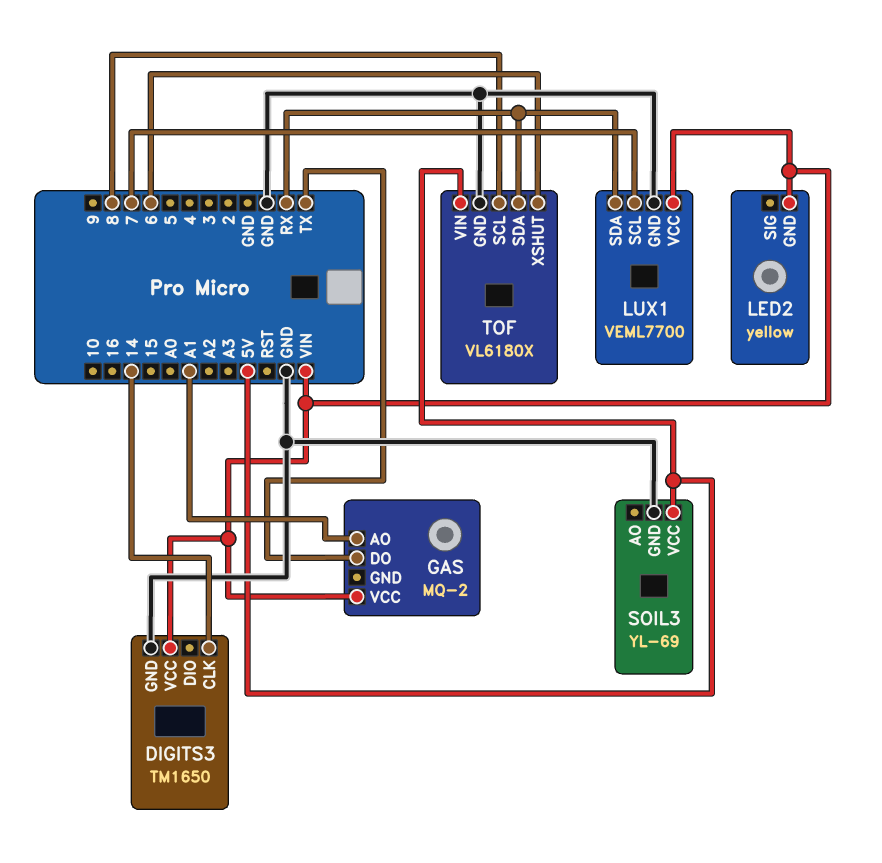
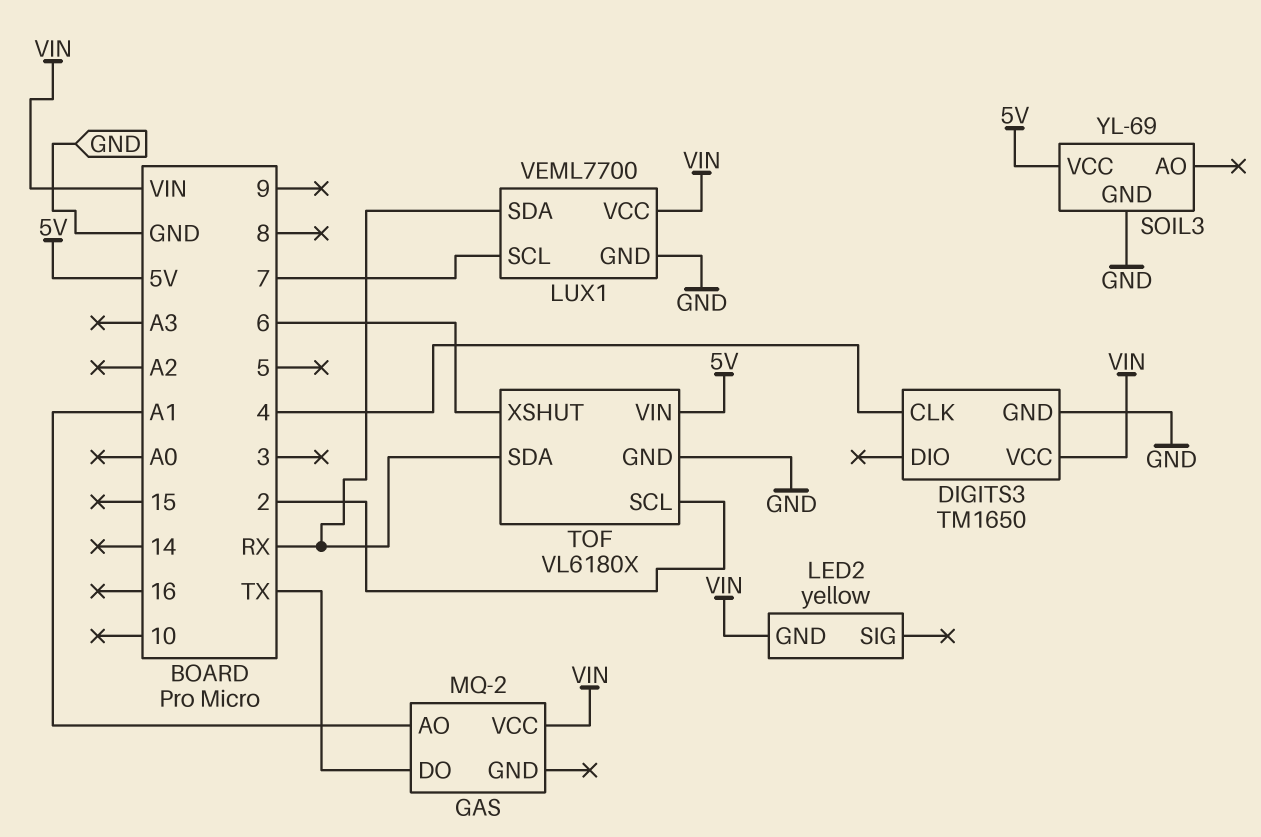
DIGITS3 pin CLK: 14 -> 4
TOF pin SCL: 8 -> 2

